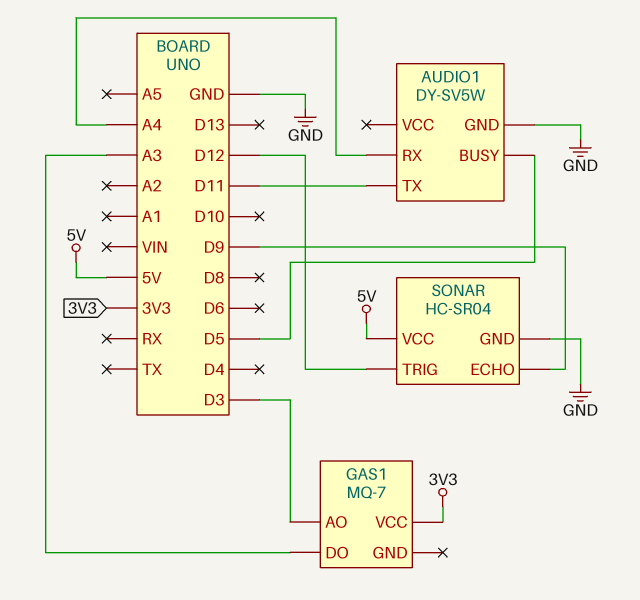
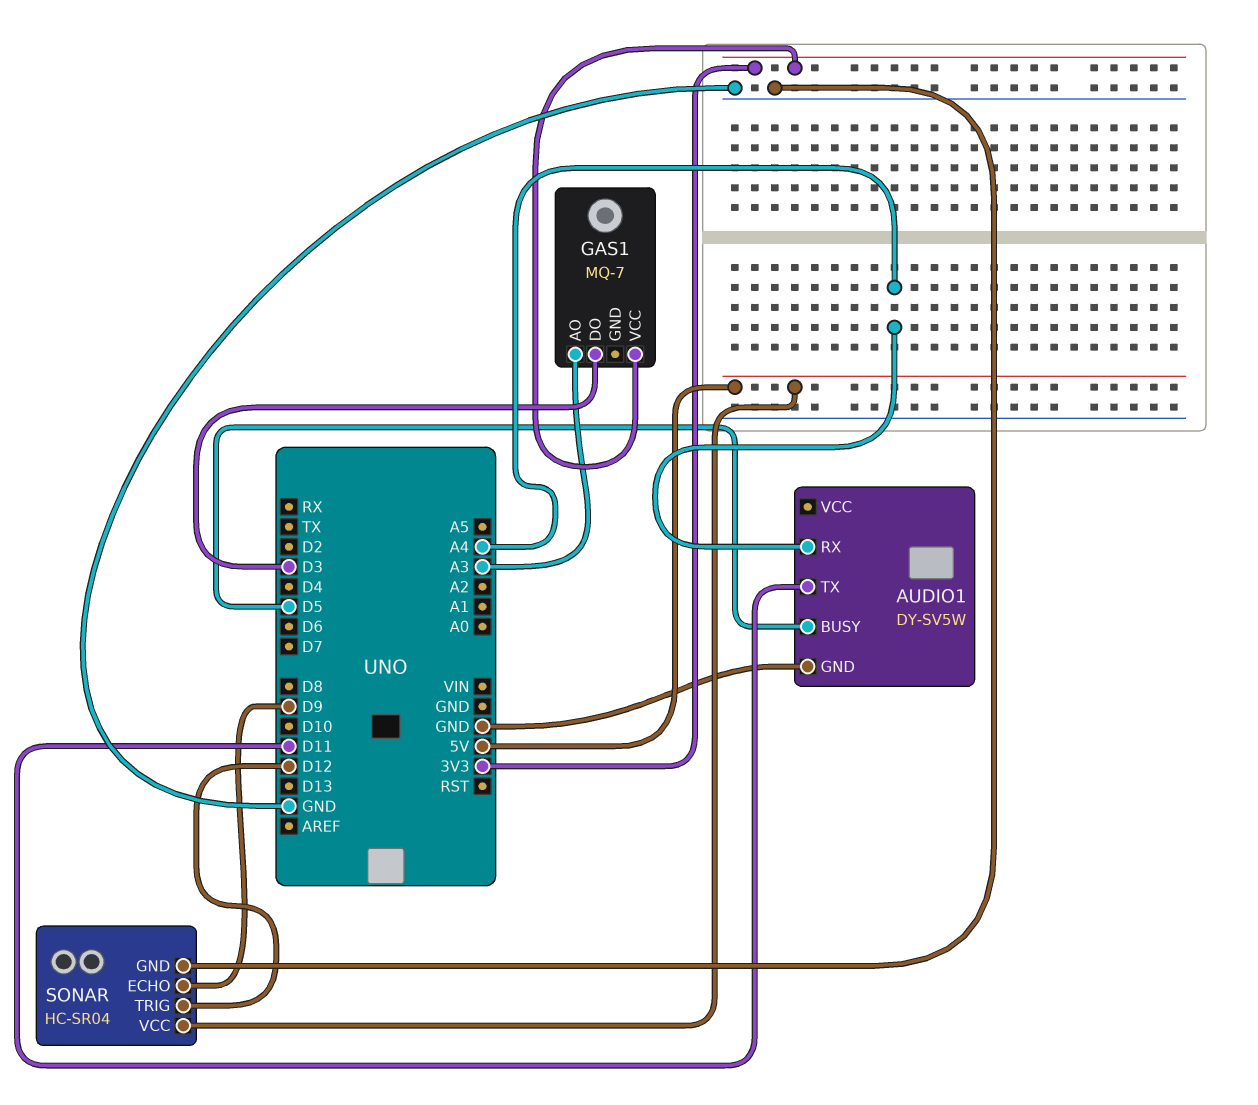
GAS1 pin AO: D3 -> A3
GAS1 pin DO: A3 -> D3

